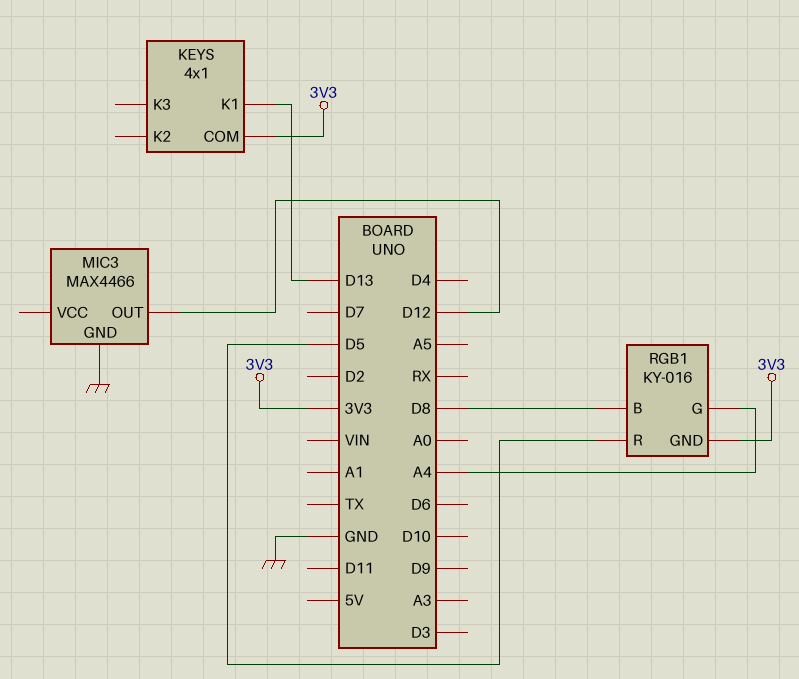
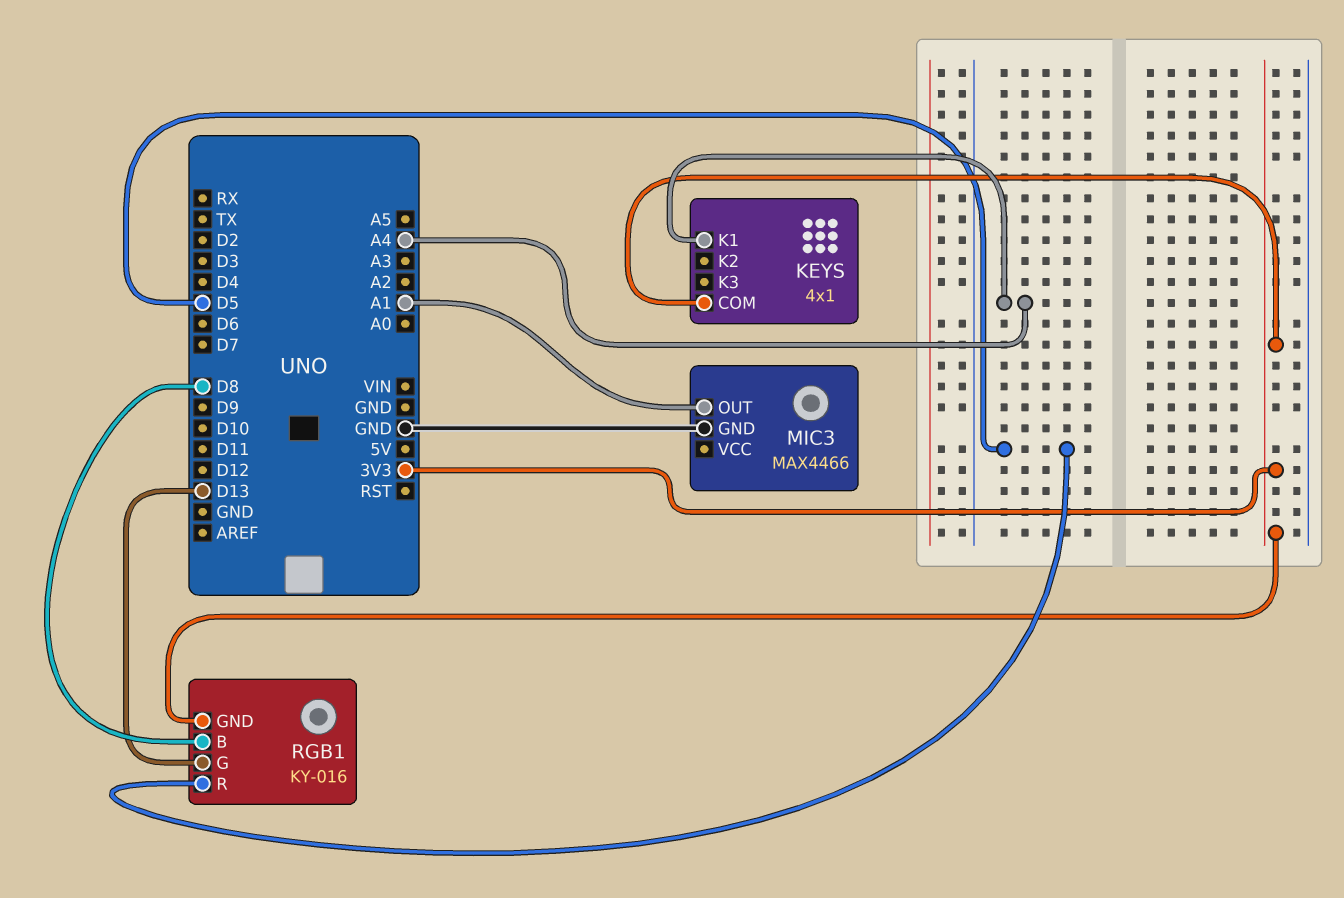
KEYS pin K1: D13 -> A4
MIC3 pin OUT: D12 -> A1
RGB1 pin G: A4 -> D13

